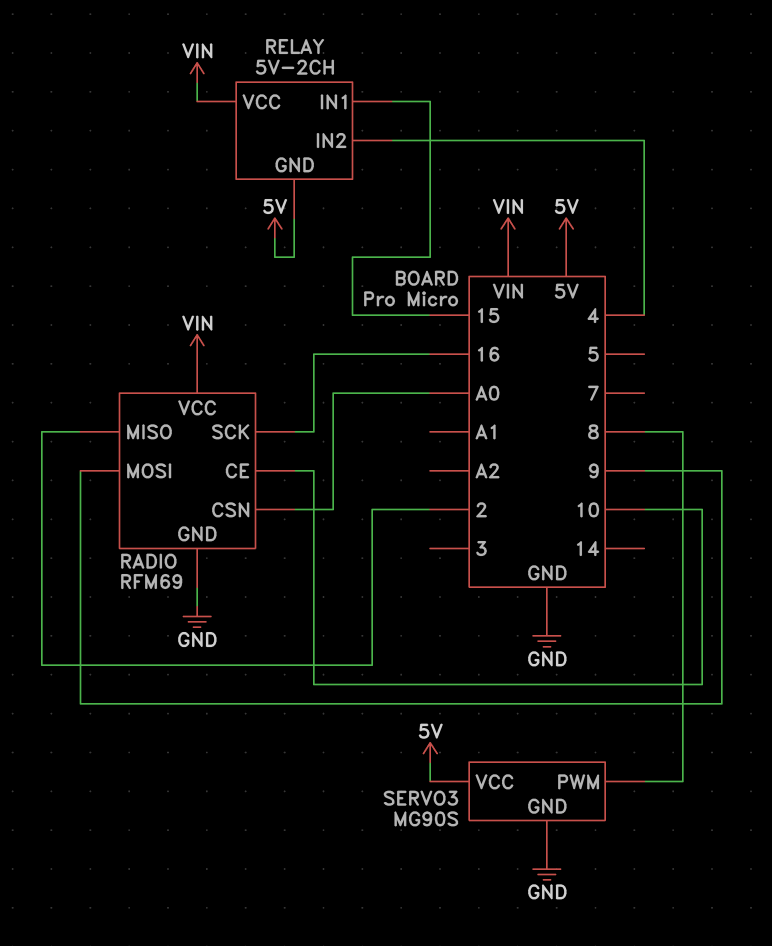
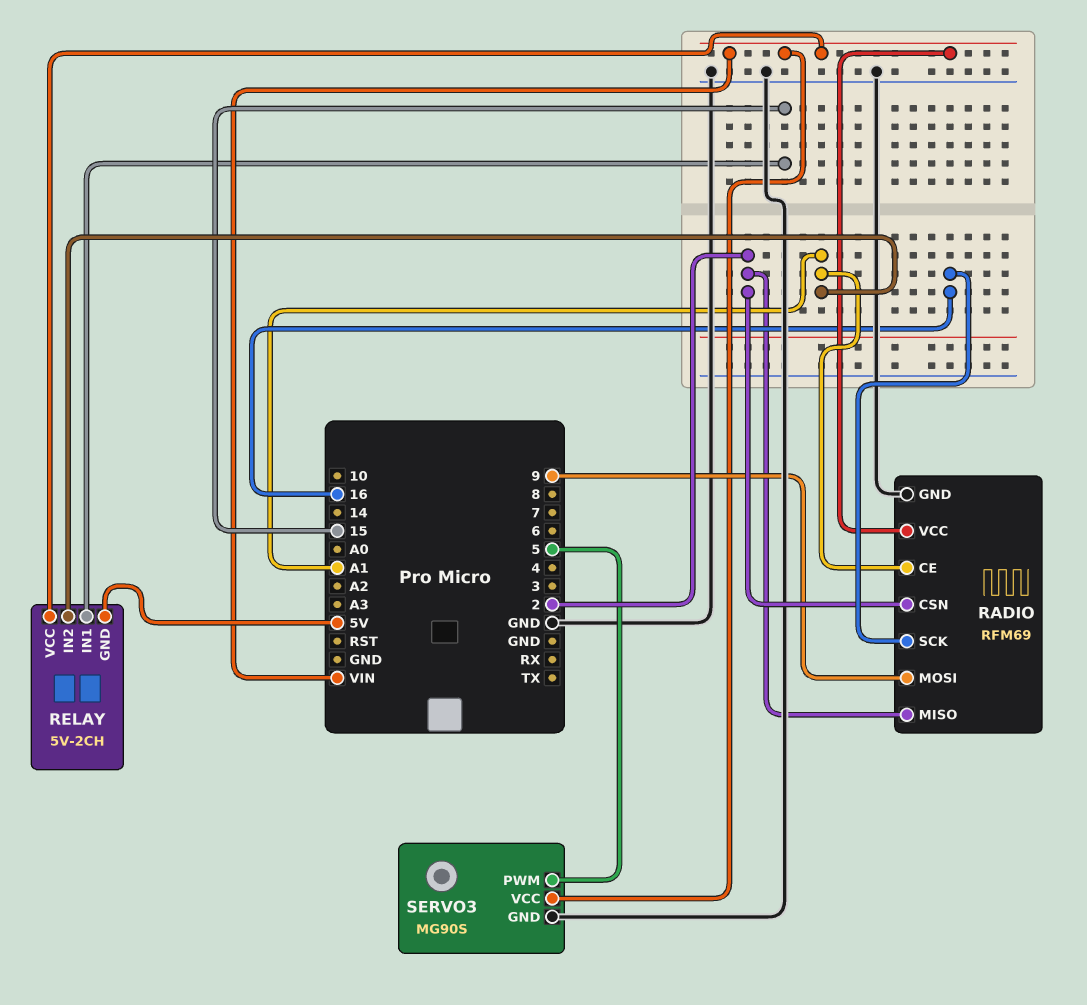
RADIO pin CE: 10 -> A1
RADIO pin CSN: A0 -> 2
RELAY pin IN2: 4 -> A1
SERVO3 pin PWM: 8 -> 5
SERVO3 pin VCC: 5V -> VIN

